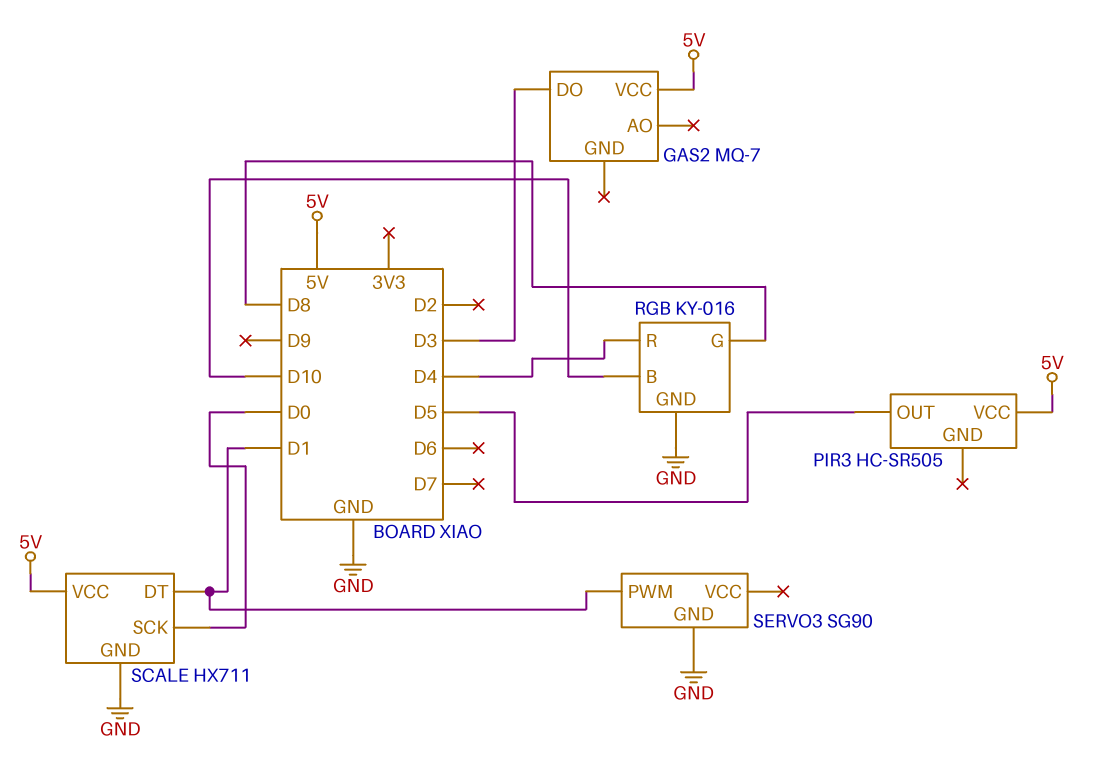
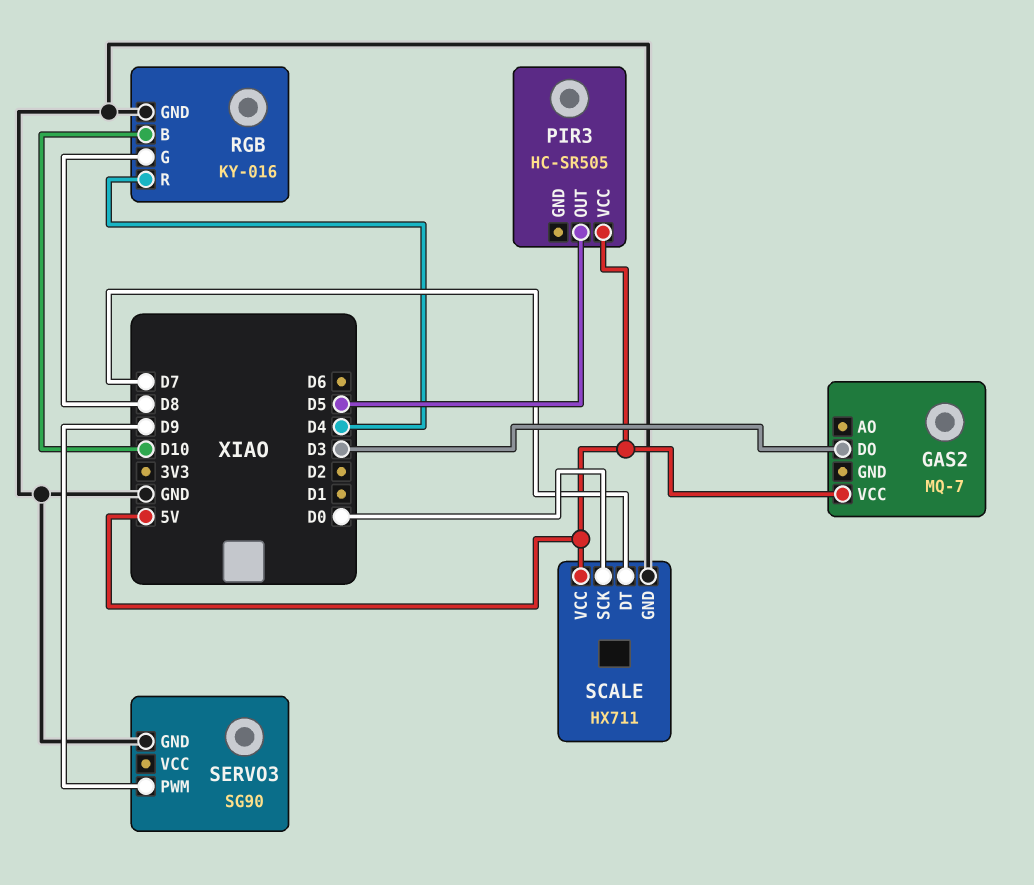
SCALE pin DT: D1 -> D7
SERVO3 pin PWM: D1 -> D9

